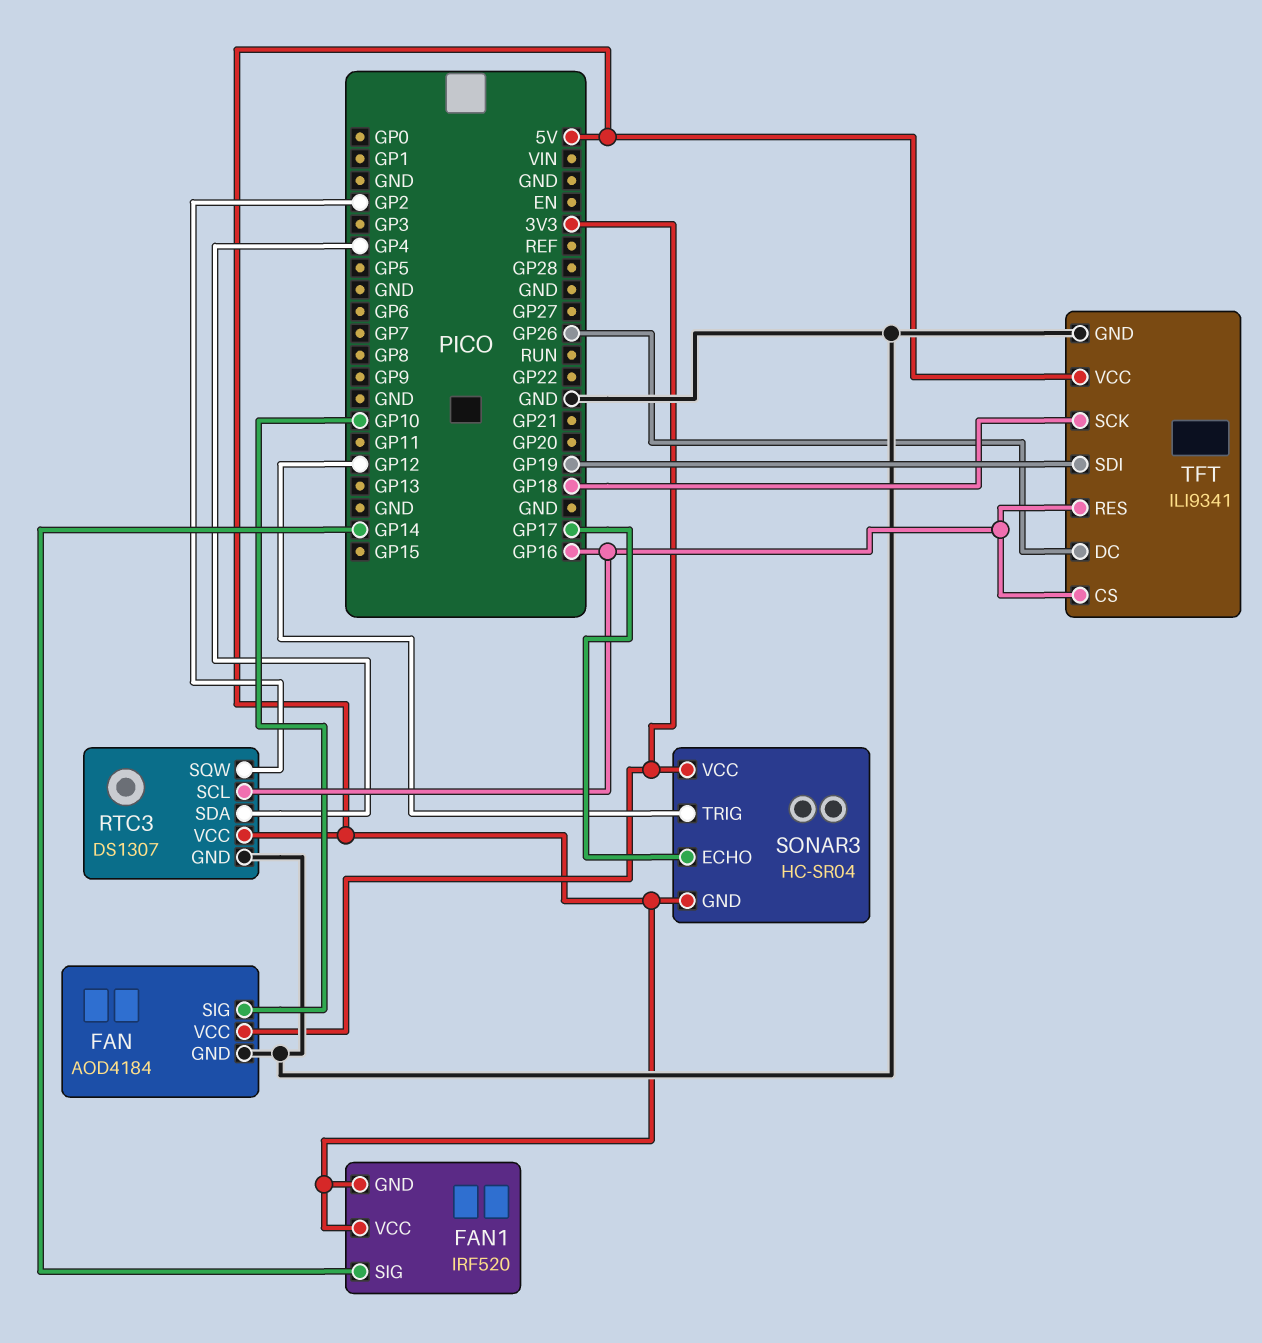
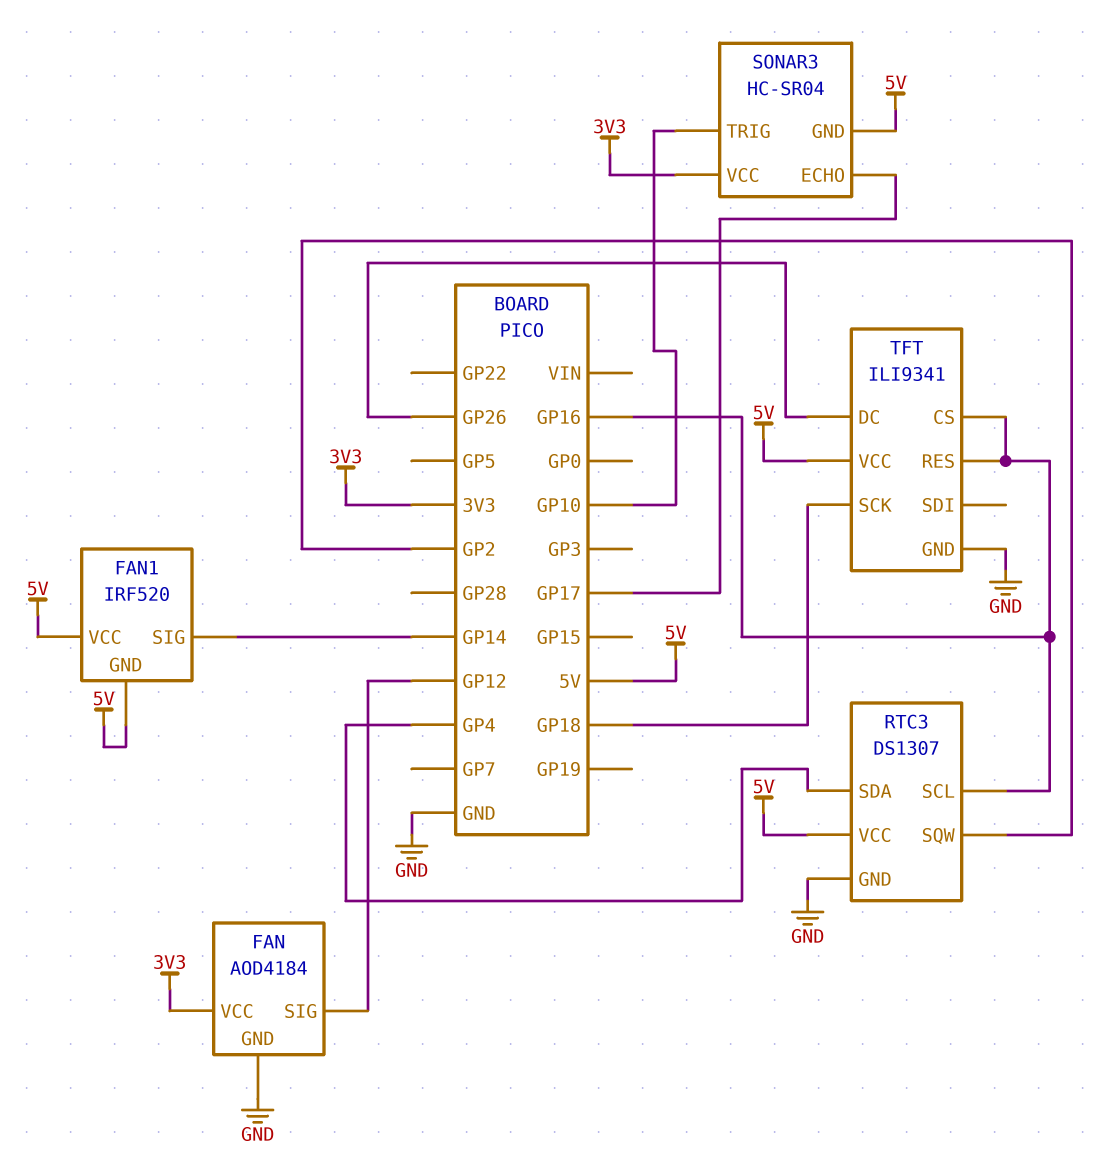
FAN pin SIG: GP10 -> GP12
SONAR3 pin TRIG: GP12 -> GP10
TFT pin SDI: GP19 -> none

